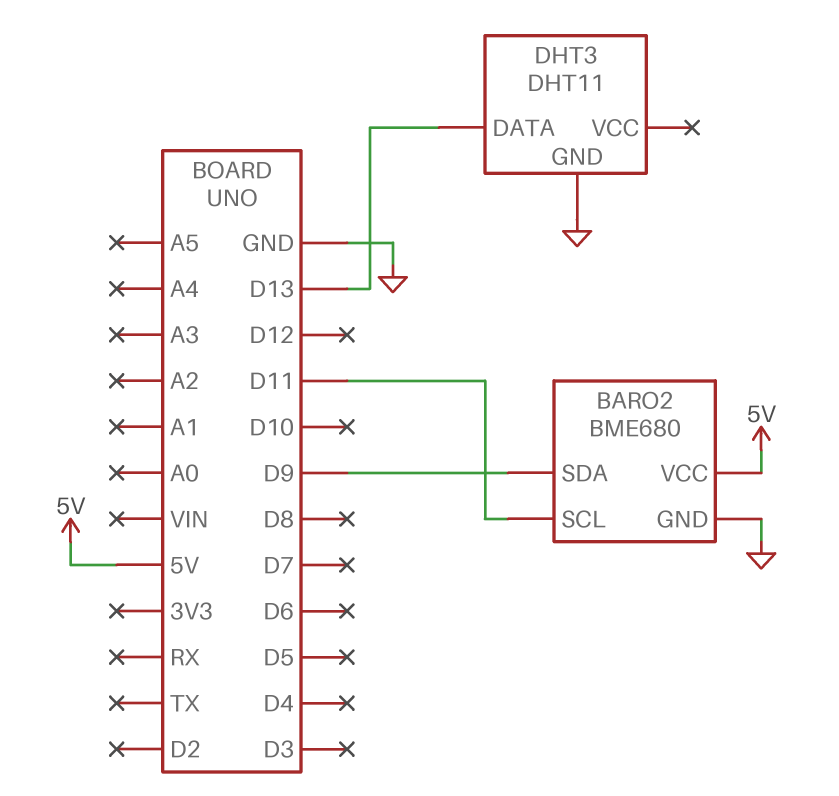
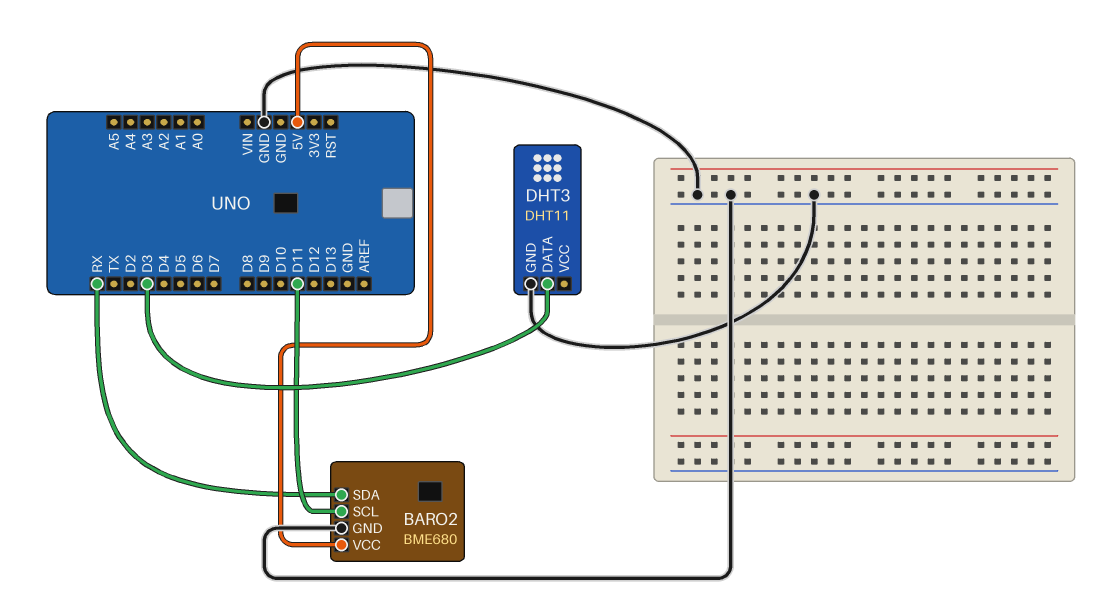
BARO2 pin SDA: D9 -> RX
DHT3 pin DATA: D13 -> D3

